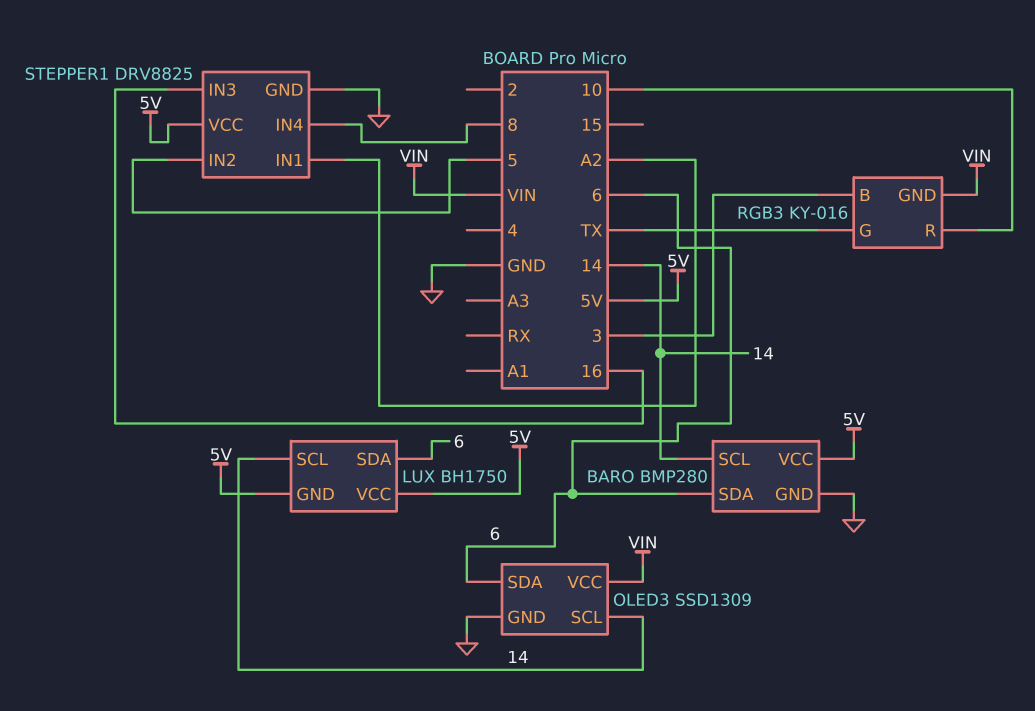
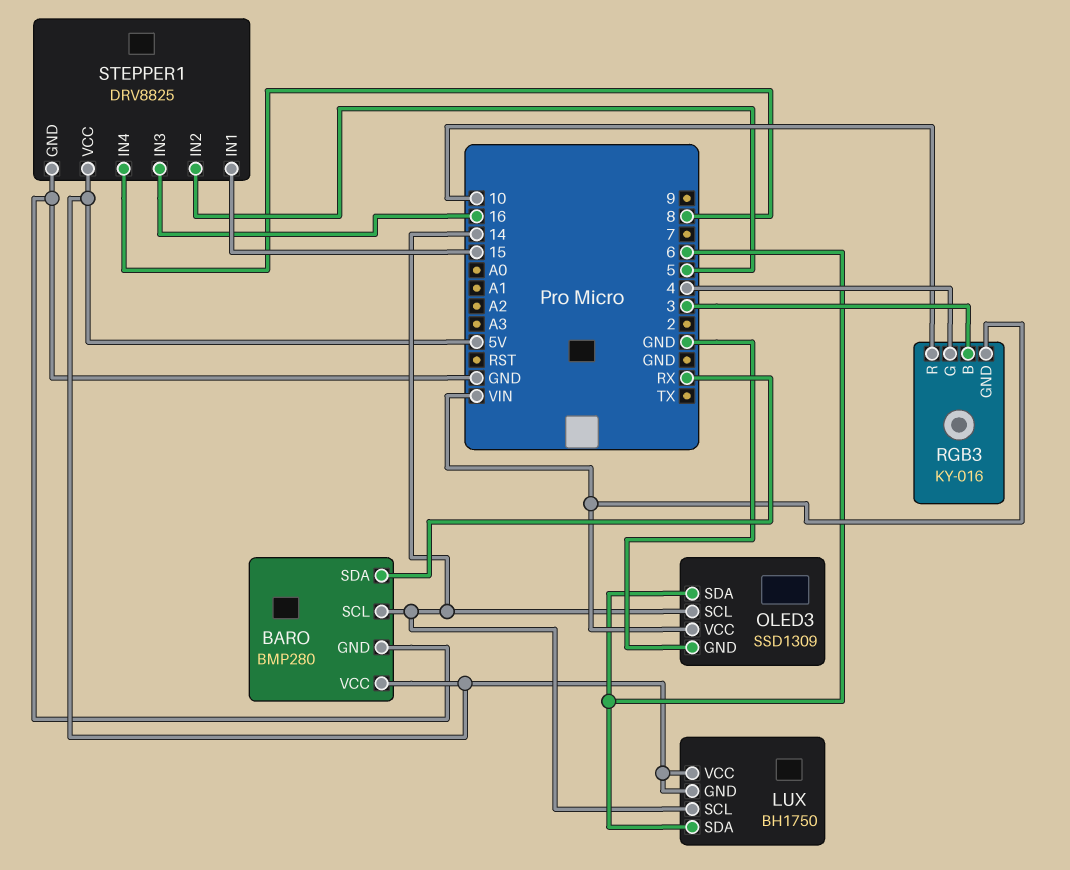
BARO pin SDA: 6 -> RX
RGB3 pin G: TX -> 4
STEPPER1 pin IN1: A2 -> 15

